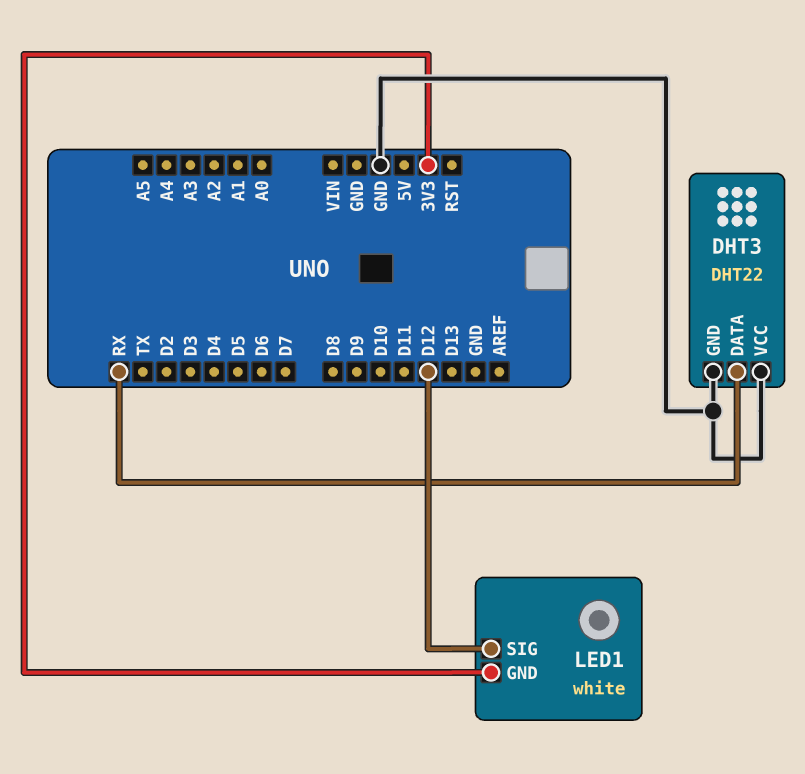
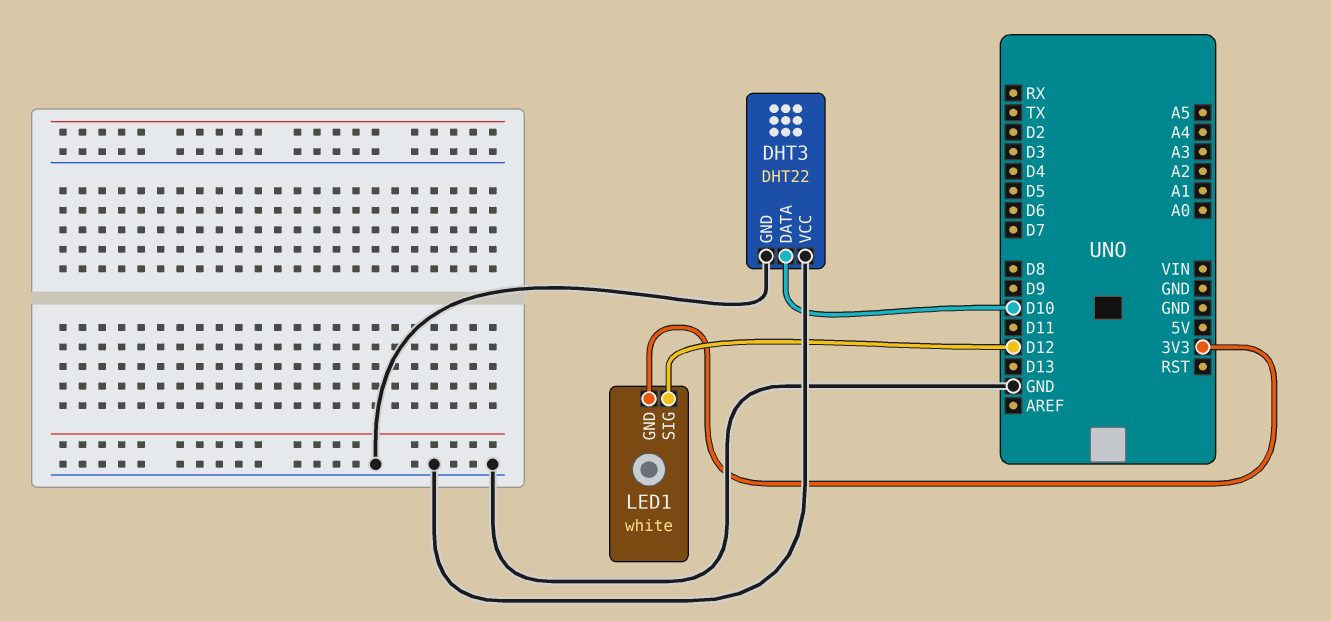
DHT3 pin DATA: RX -> D10

